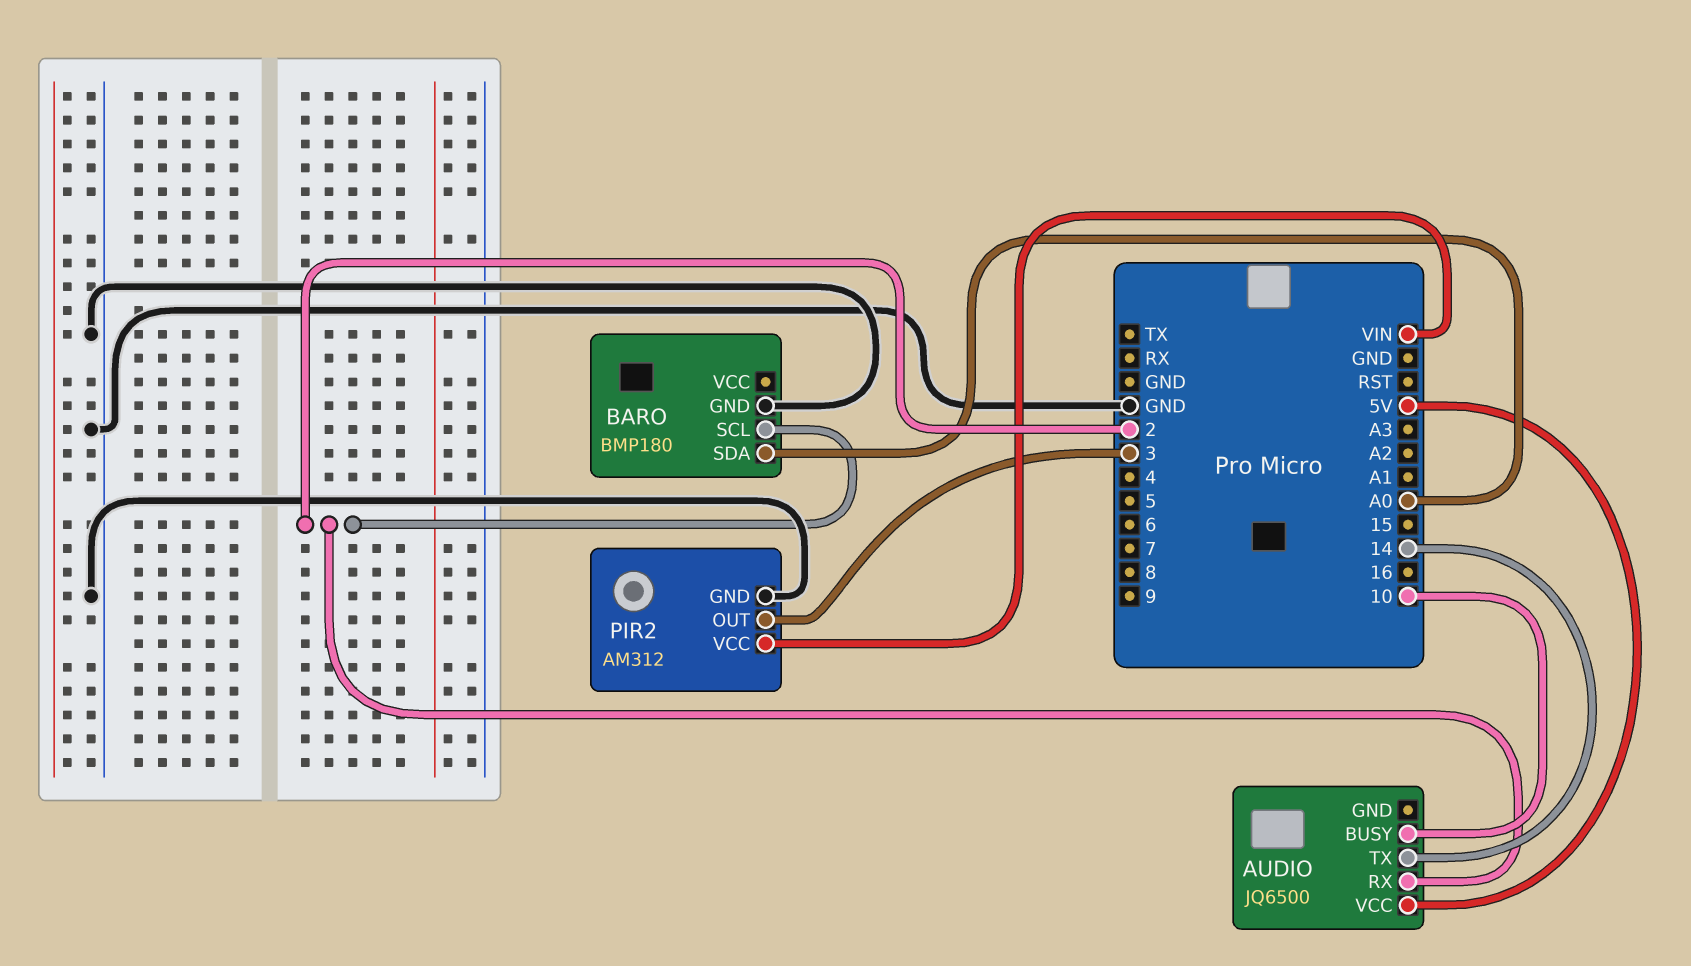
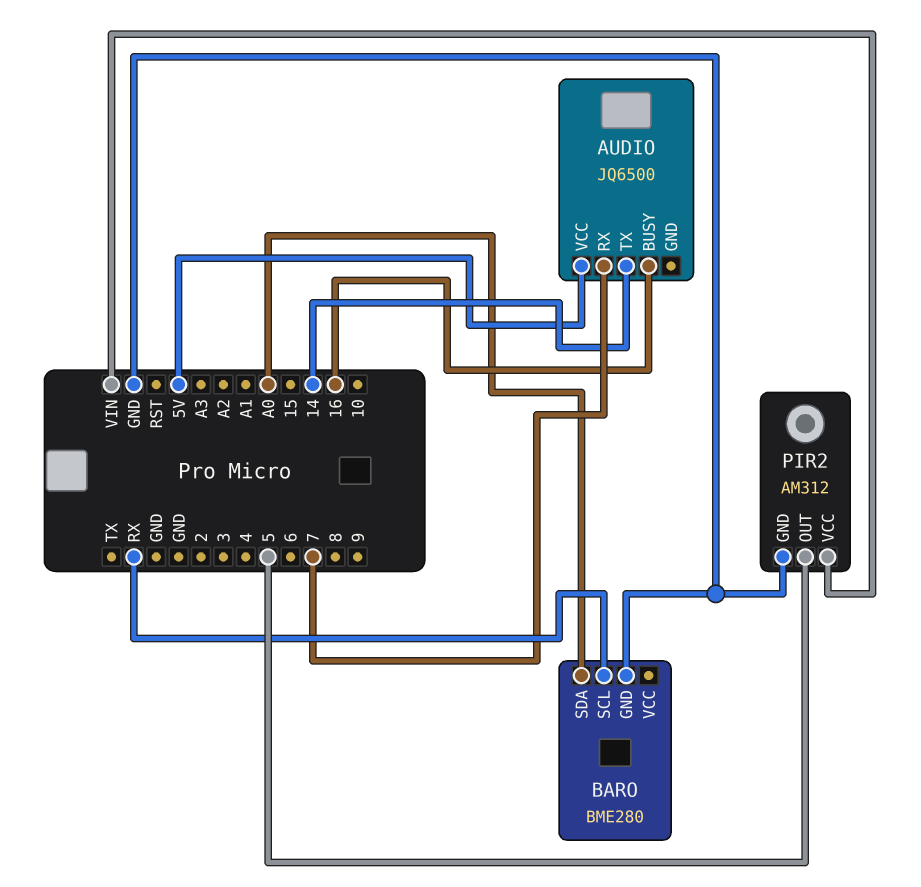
AUDIO pin BUSY: 10 -> 16
AUDIO pin RX: 2 -> 7
BARO: BMP180 -> BME280
BARO pin SCL: 2 -> RX
PIR2 pin OUT: 3 -> 5

